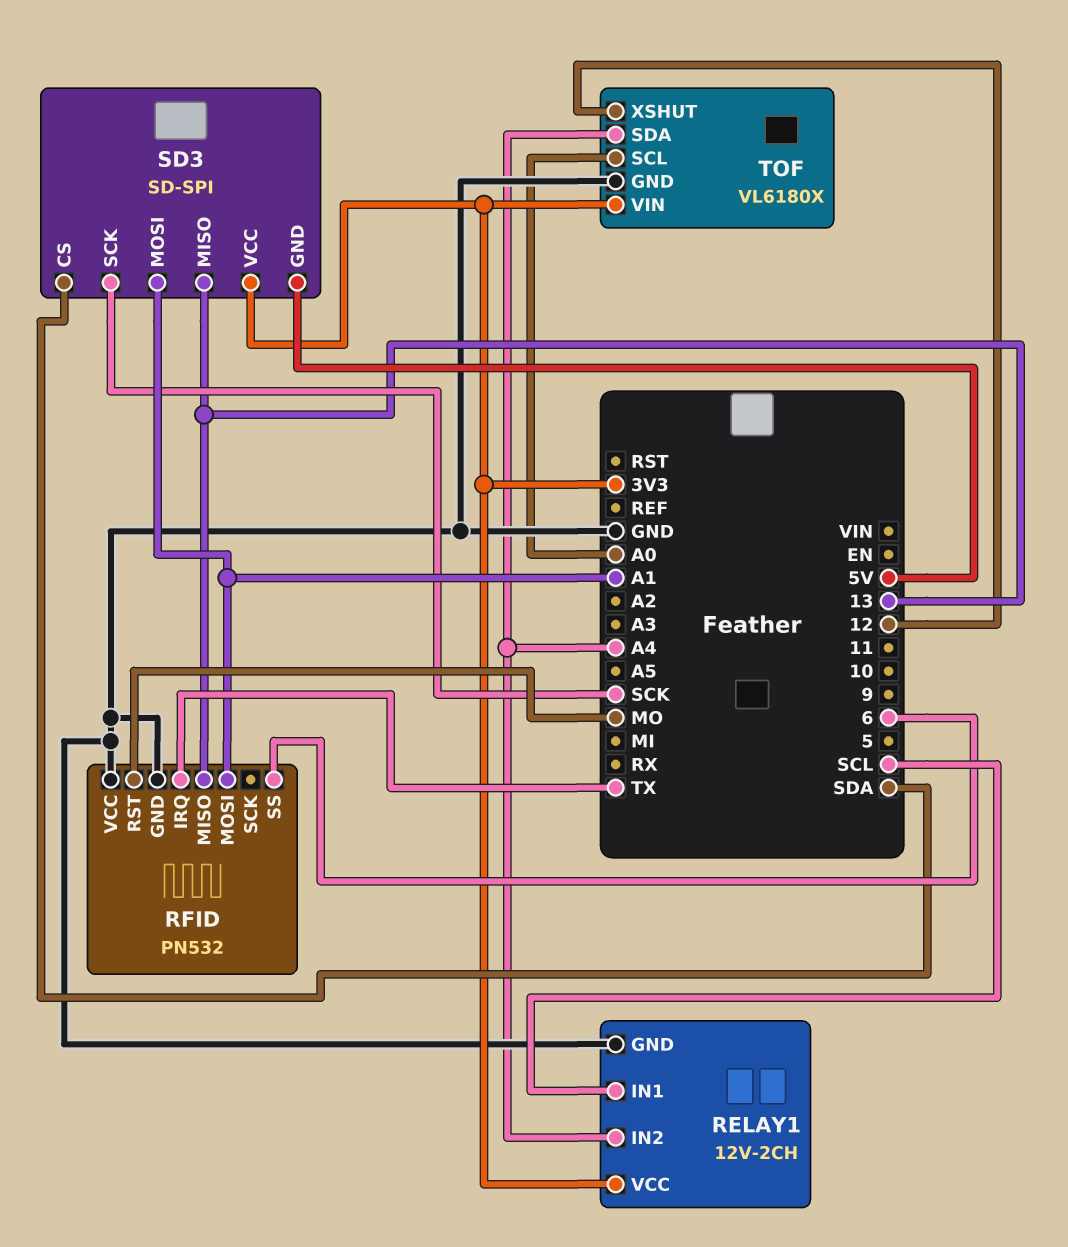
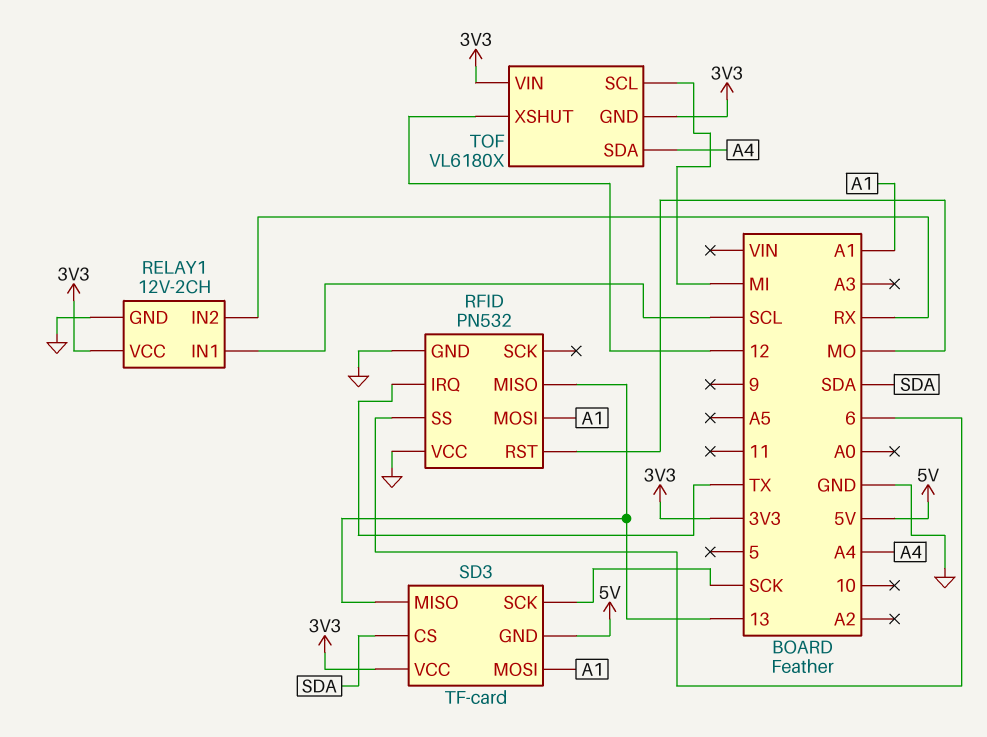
RELAY1 pin IN2: A4 -> RX
SD3: SD-SPI -> TF-card
TOF pin GND: GND -> 3V3
TOF pin SCL: A0 -> MI

